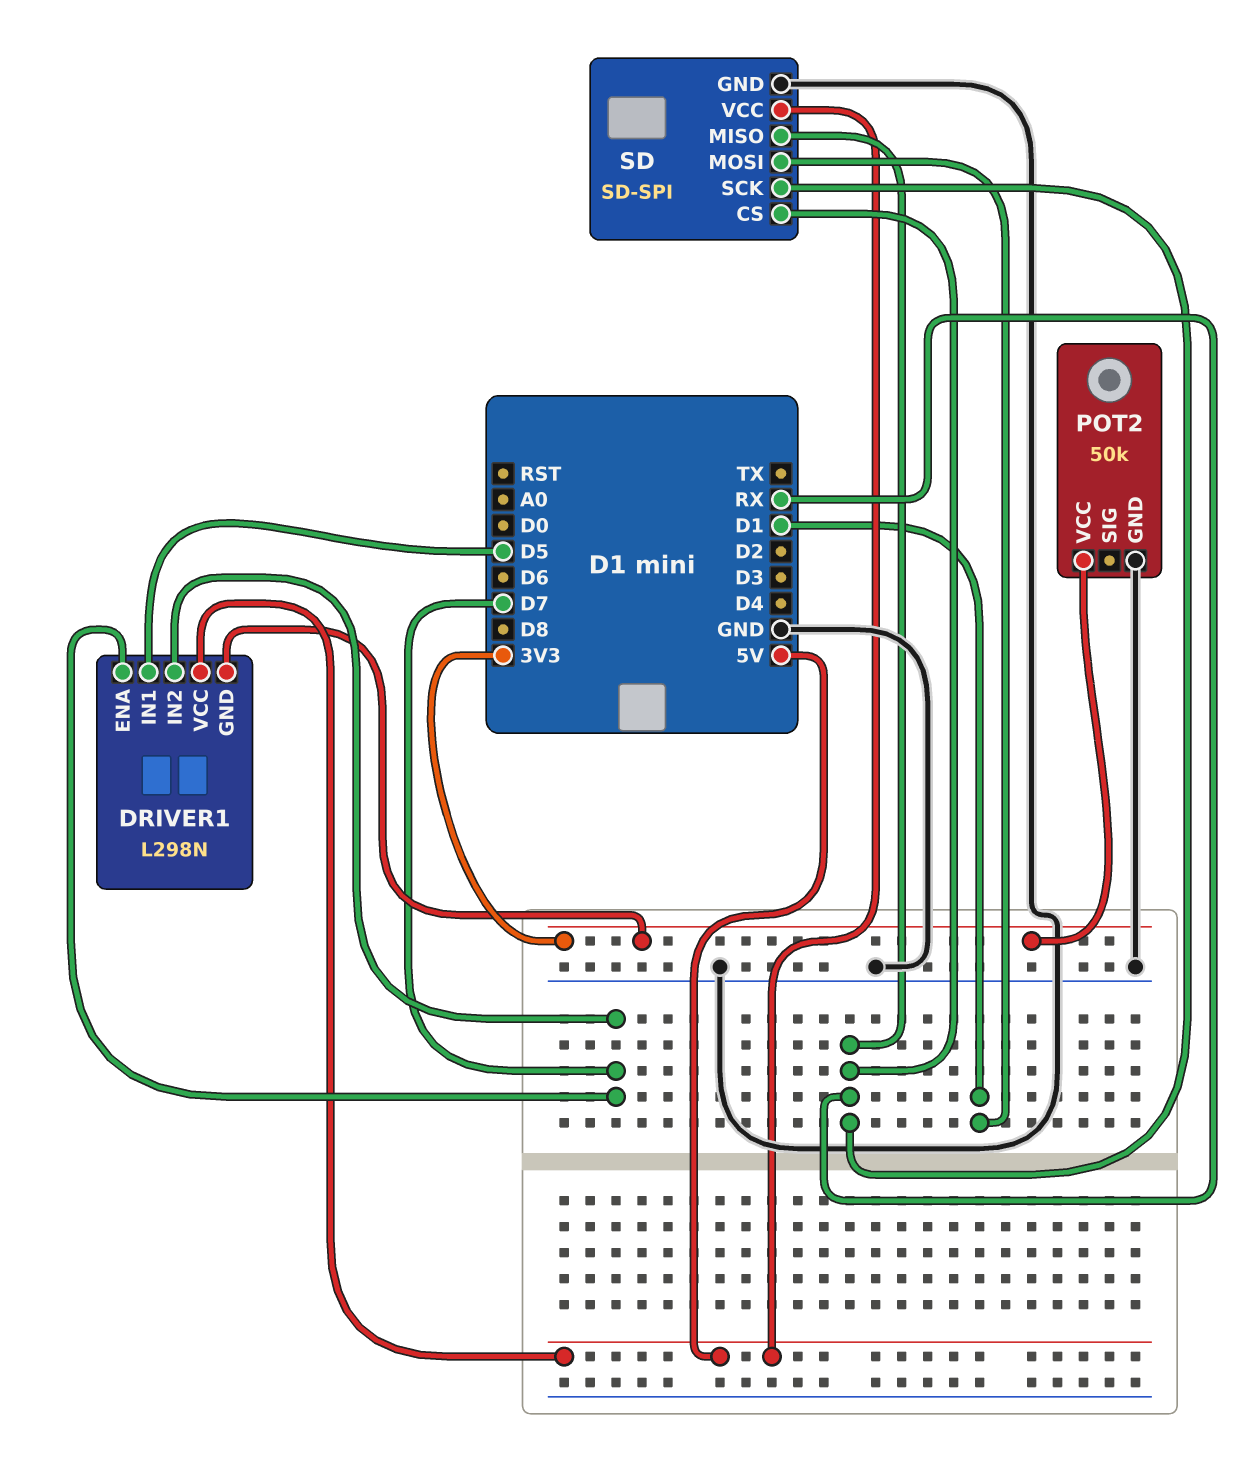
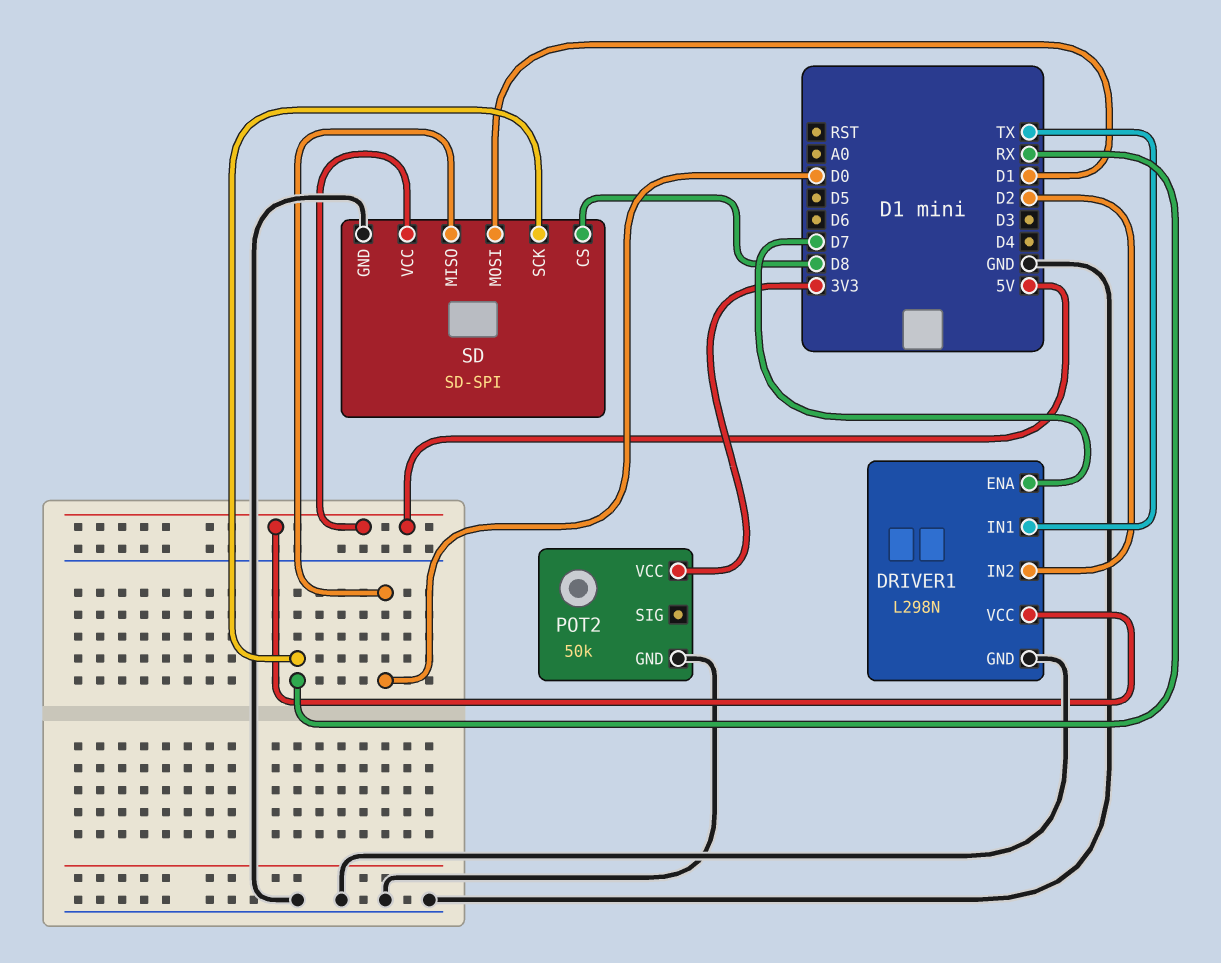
DRIVER1 pin GND: 3V3 -> GND
DRIVER1 pin IN1: D5 -> TX
DRIVER1 pin IN2: D7 -> D2
SD pin CS: RX -> D8
SD pin MISO: RX -> D0

